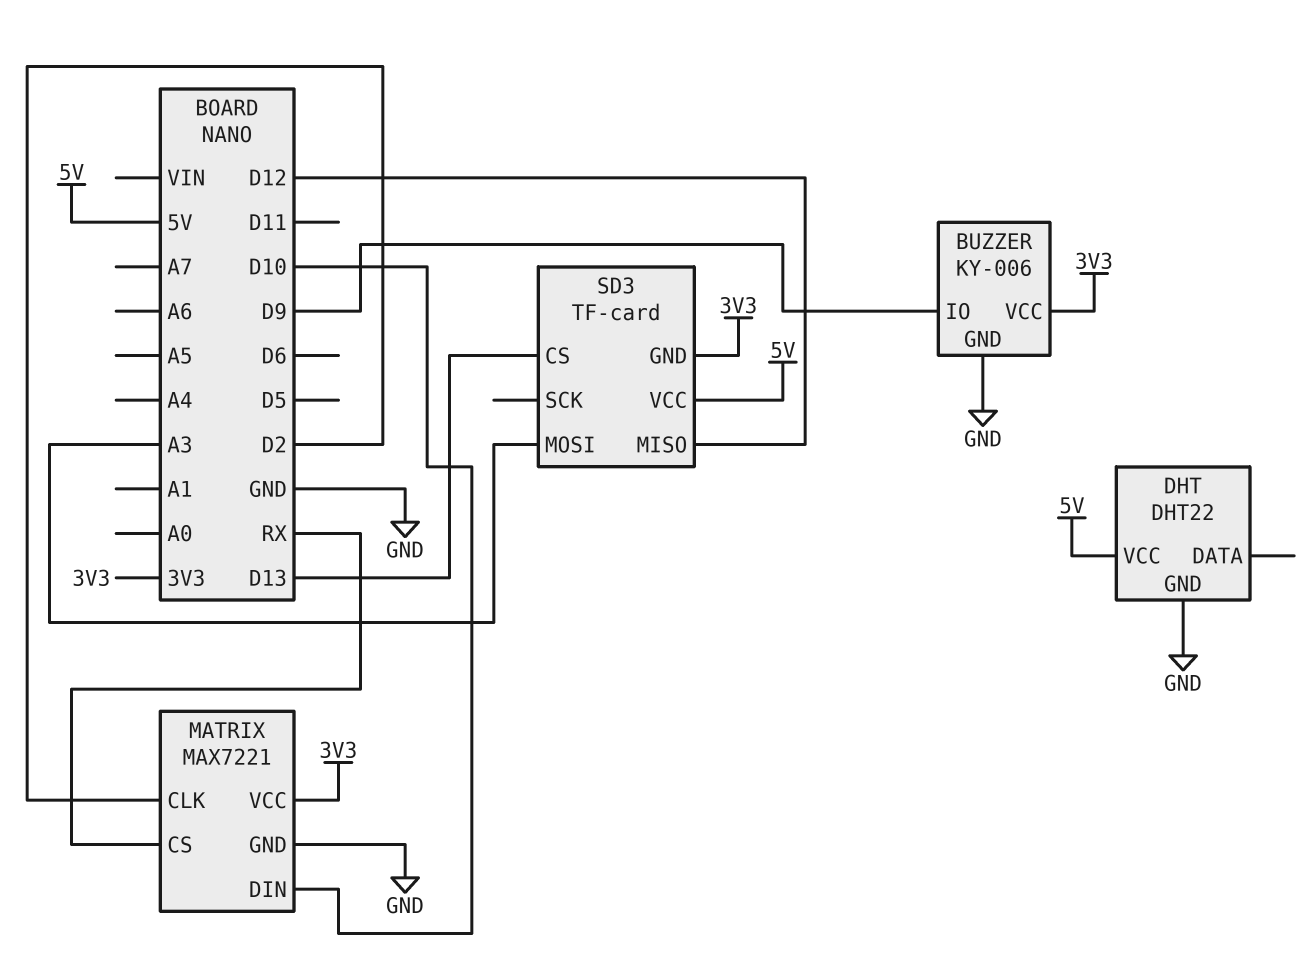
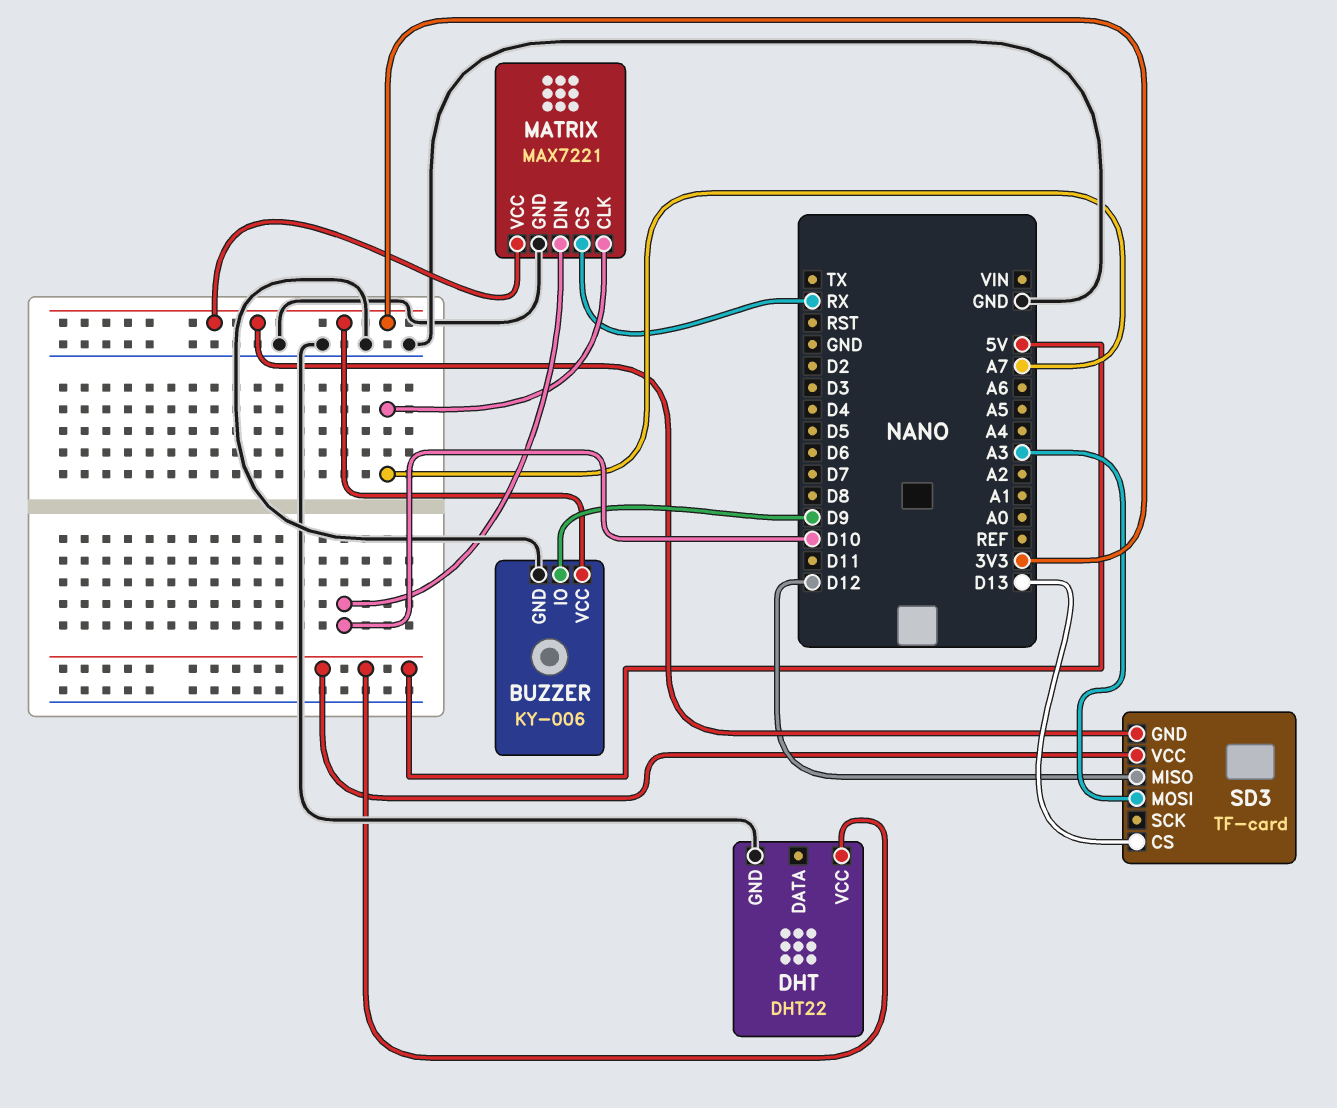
MATRIX pin CLK: D2 -> A7

